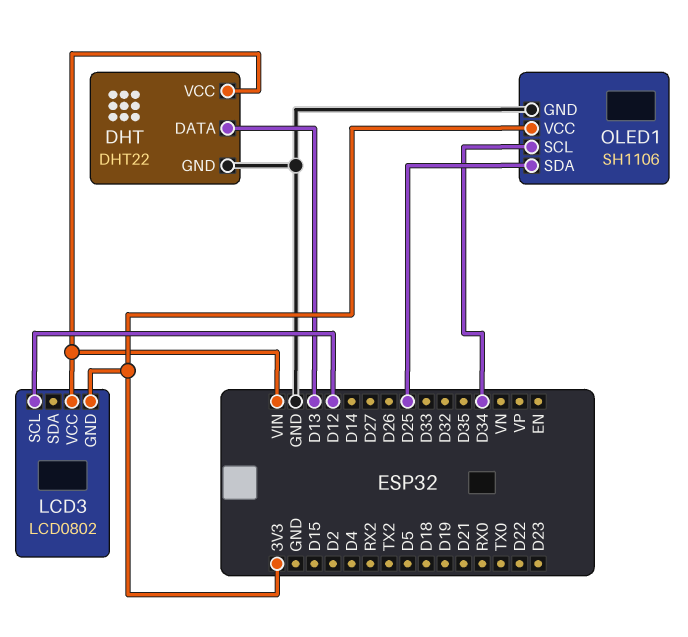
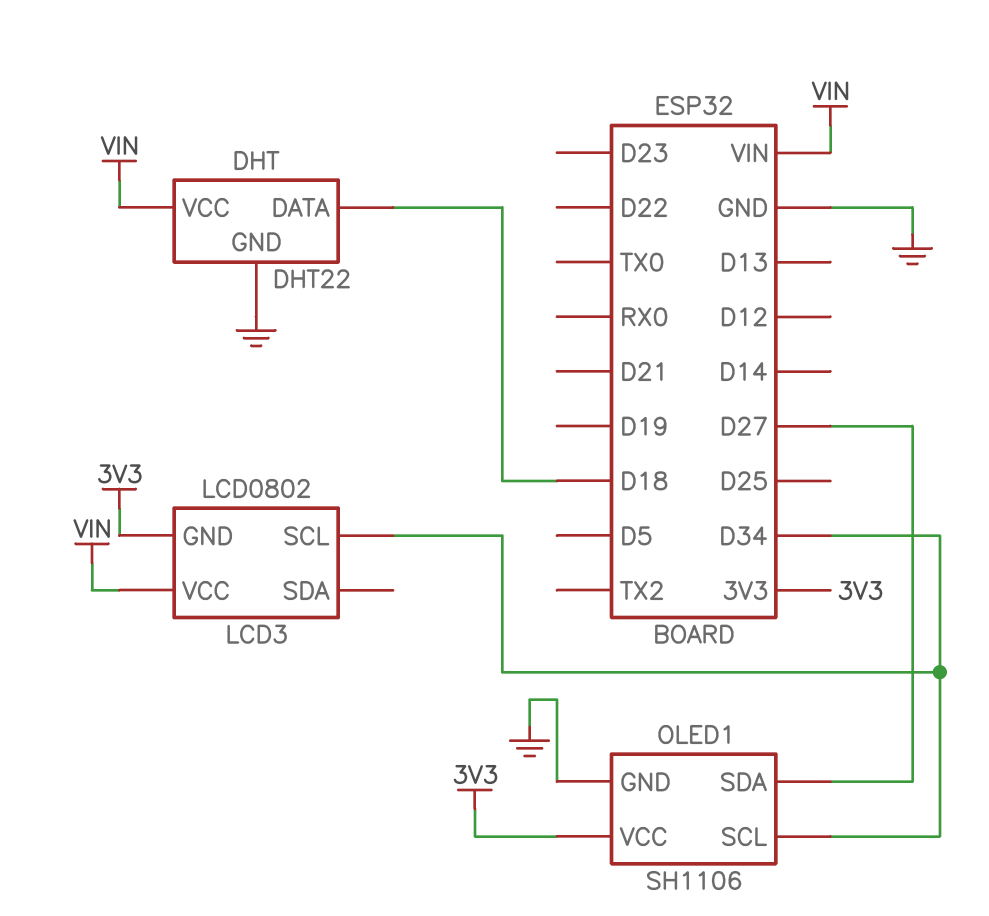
DHT pin DATA: D13 -> D18
LCD3 pin SCL: D12 -> D34
OLED1 pin SDA: D25 -> D27

